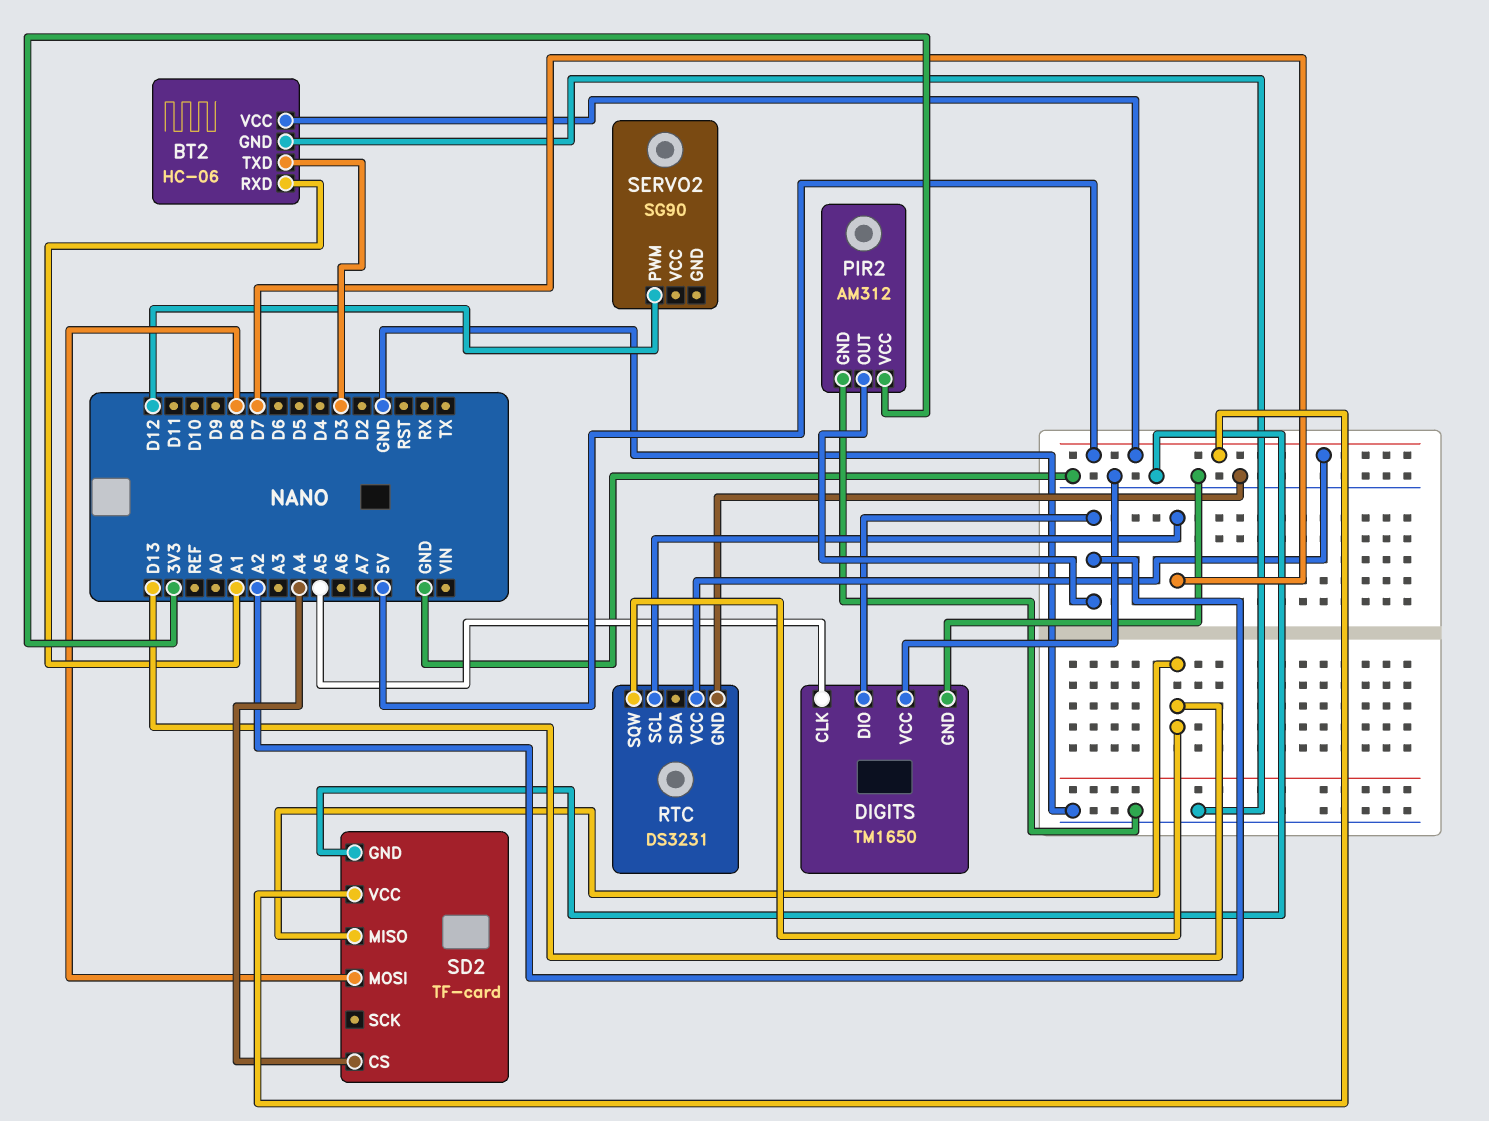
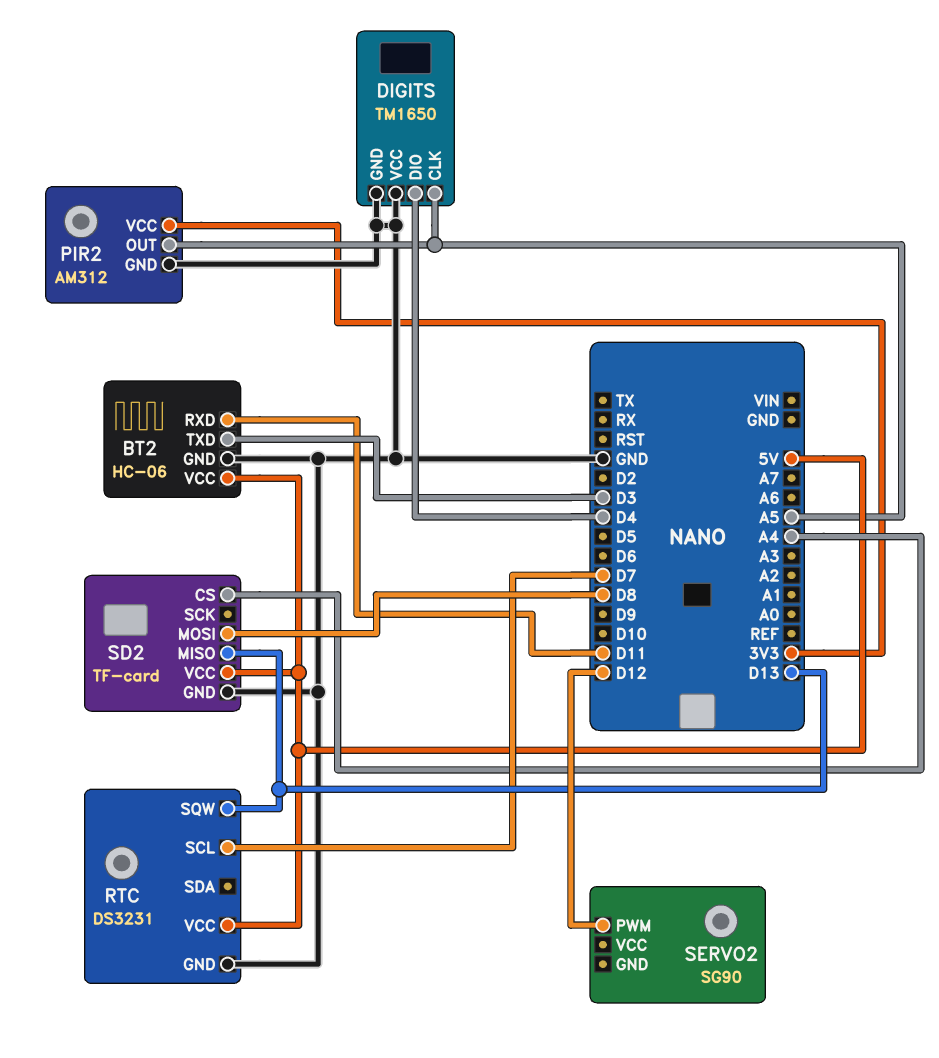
BT2 pin RXD: A1 -> D11
DIGITS pin DIO: A2 -> D4
PIR2 pin OUT: A2 -> A5

